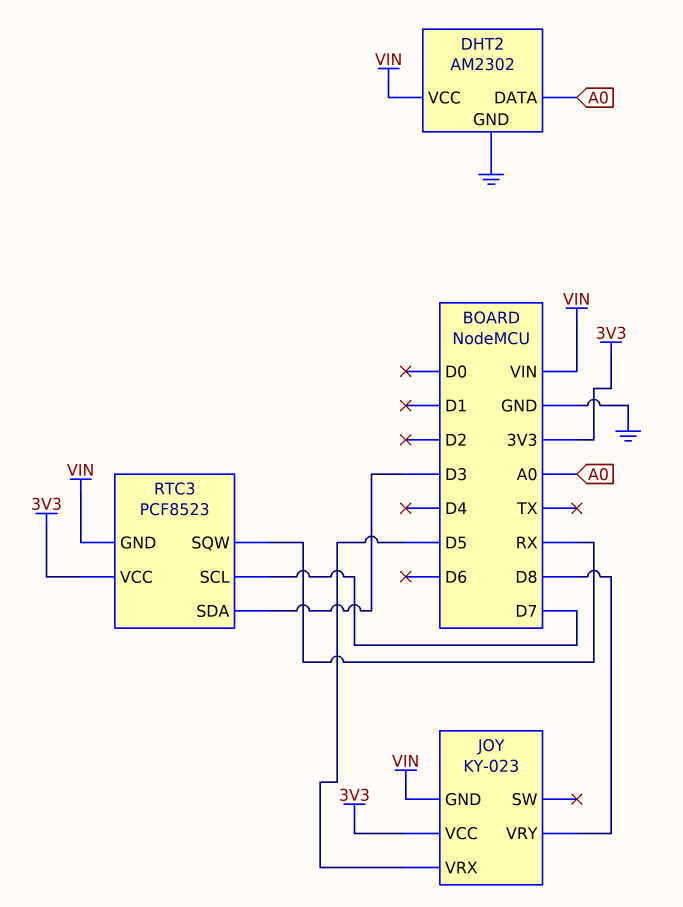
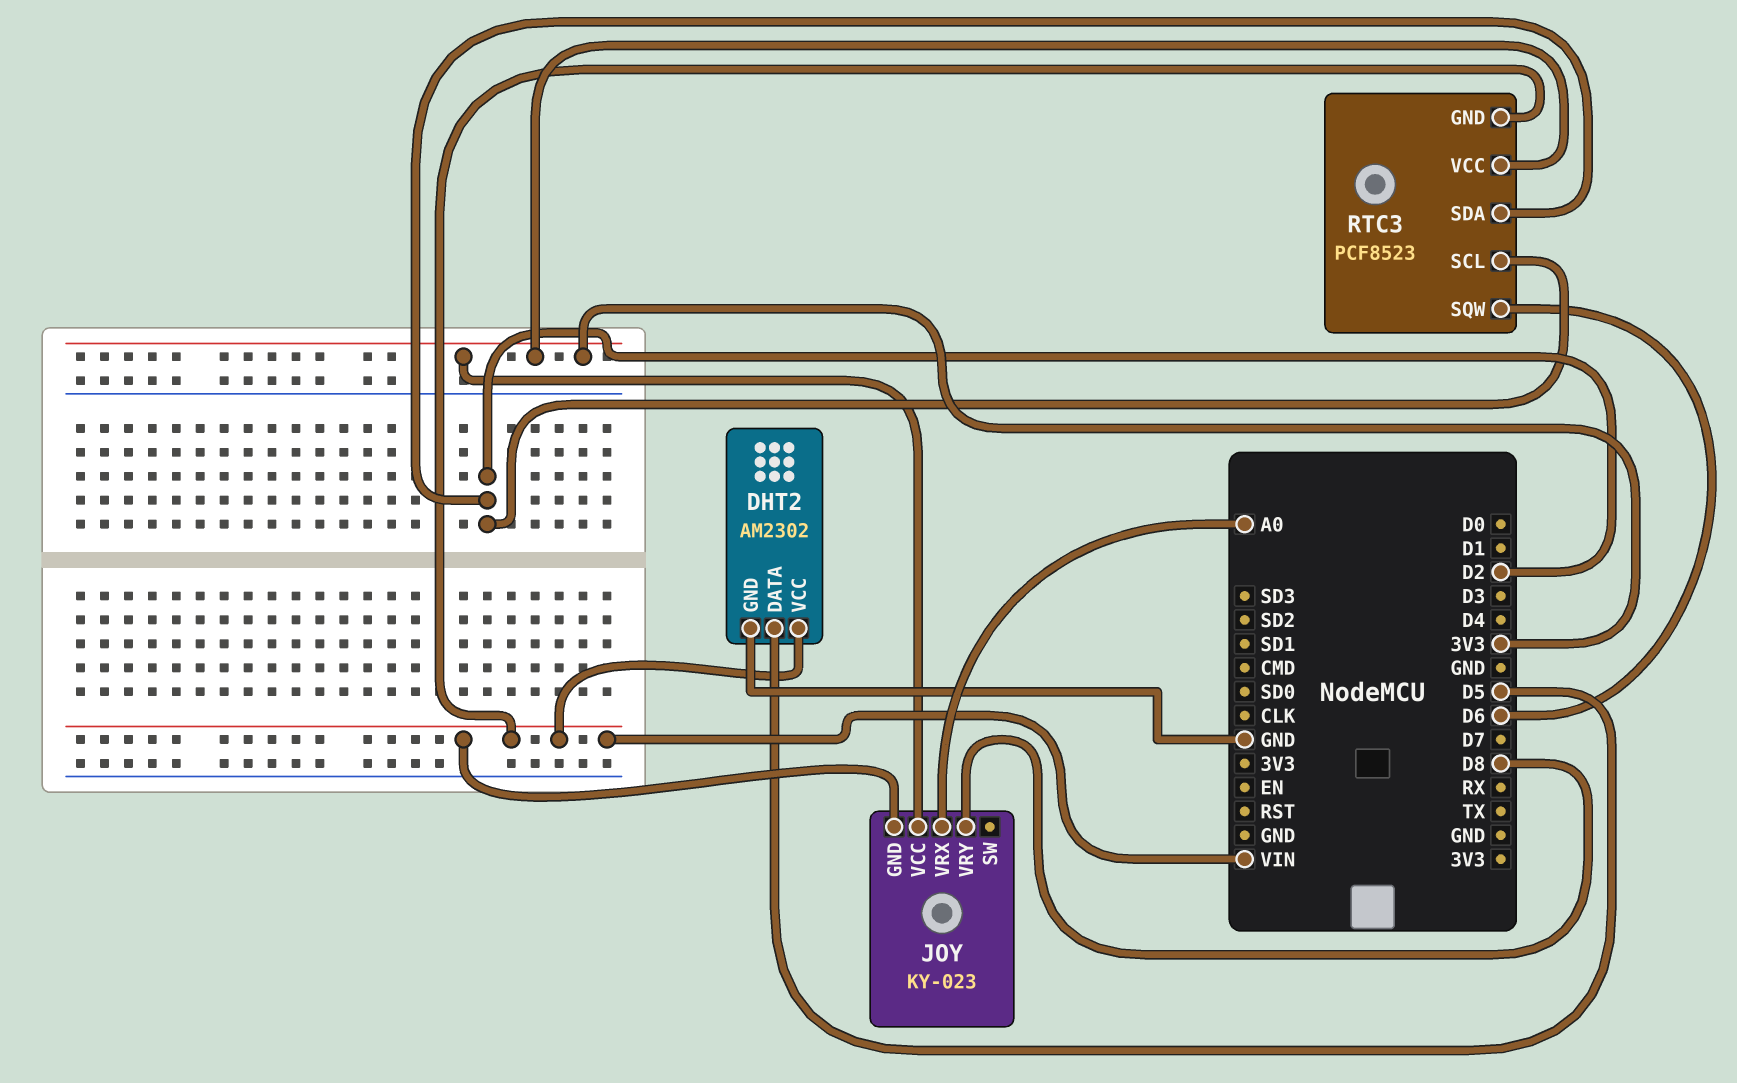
DHT2 pin DATA: A0 -> D5
JOY pin VRX: D5 -> A0
RTC3 pin SCL: D7 -> D2
RTC3 pin SDA: D3 -> D2
RTC3 pin SQW: RX -> D6

